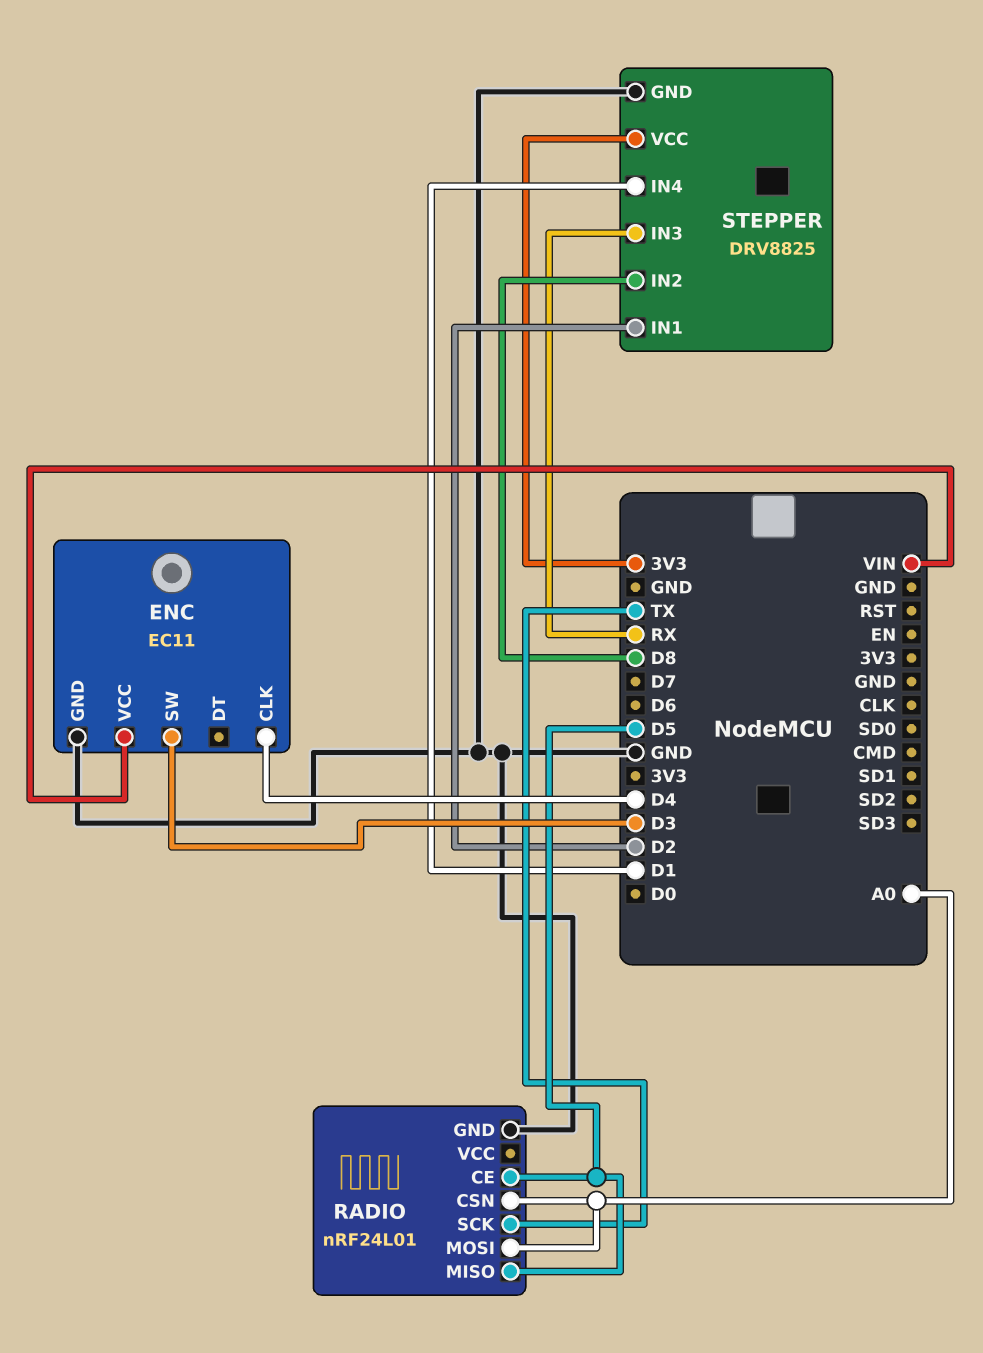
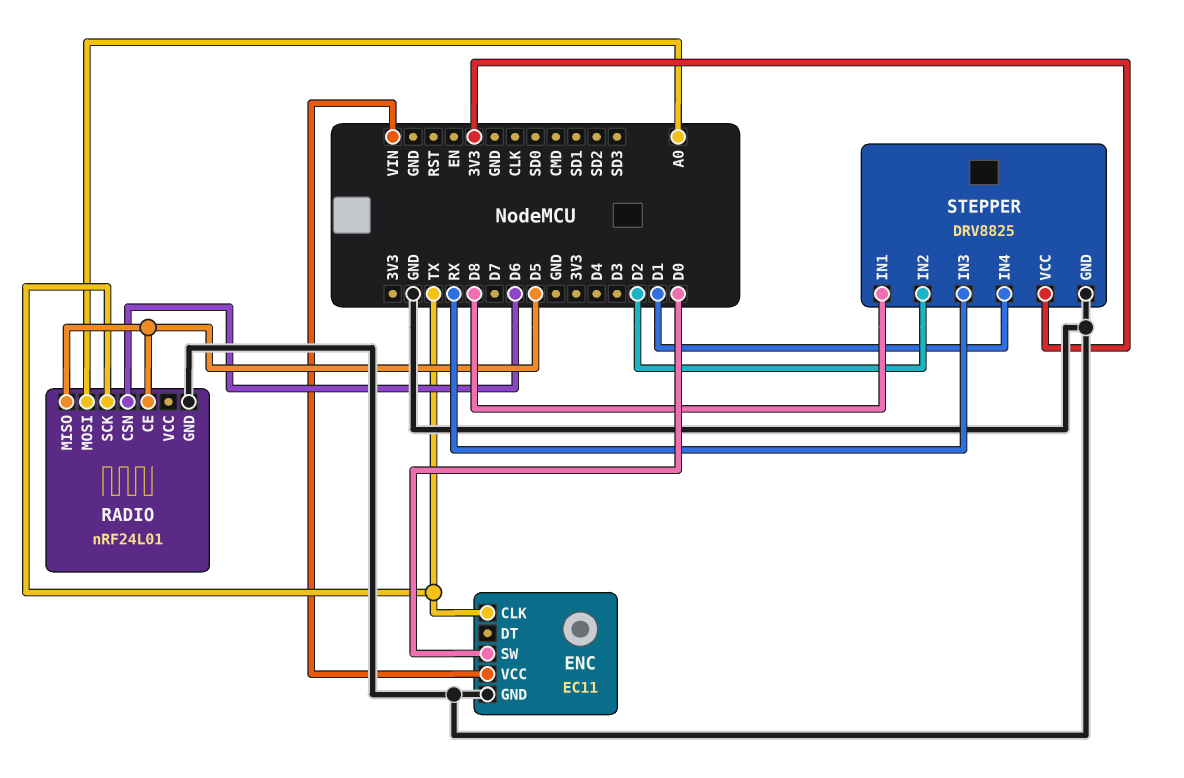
ENC pin CLK: D4 -> TX
ENC pin SW: D3 -> D0
RADIO pin CSN: A0 -> D6
STEPPER pin IN1: D2 -> D8
STEPPER pin IN2: D8 -> D2

